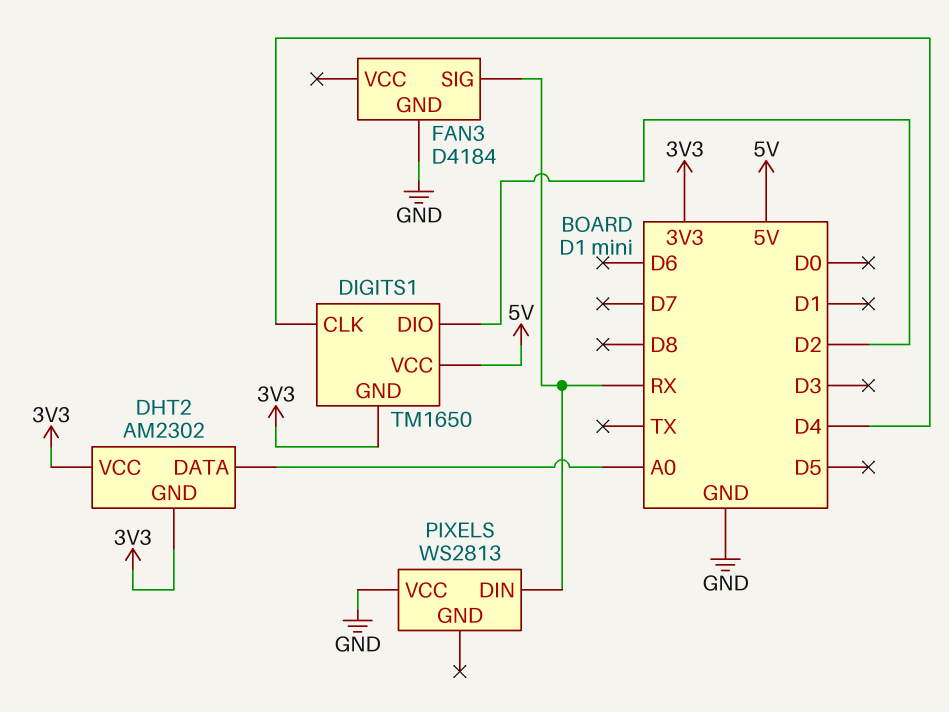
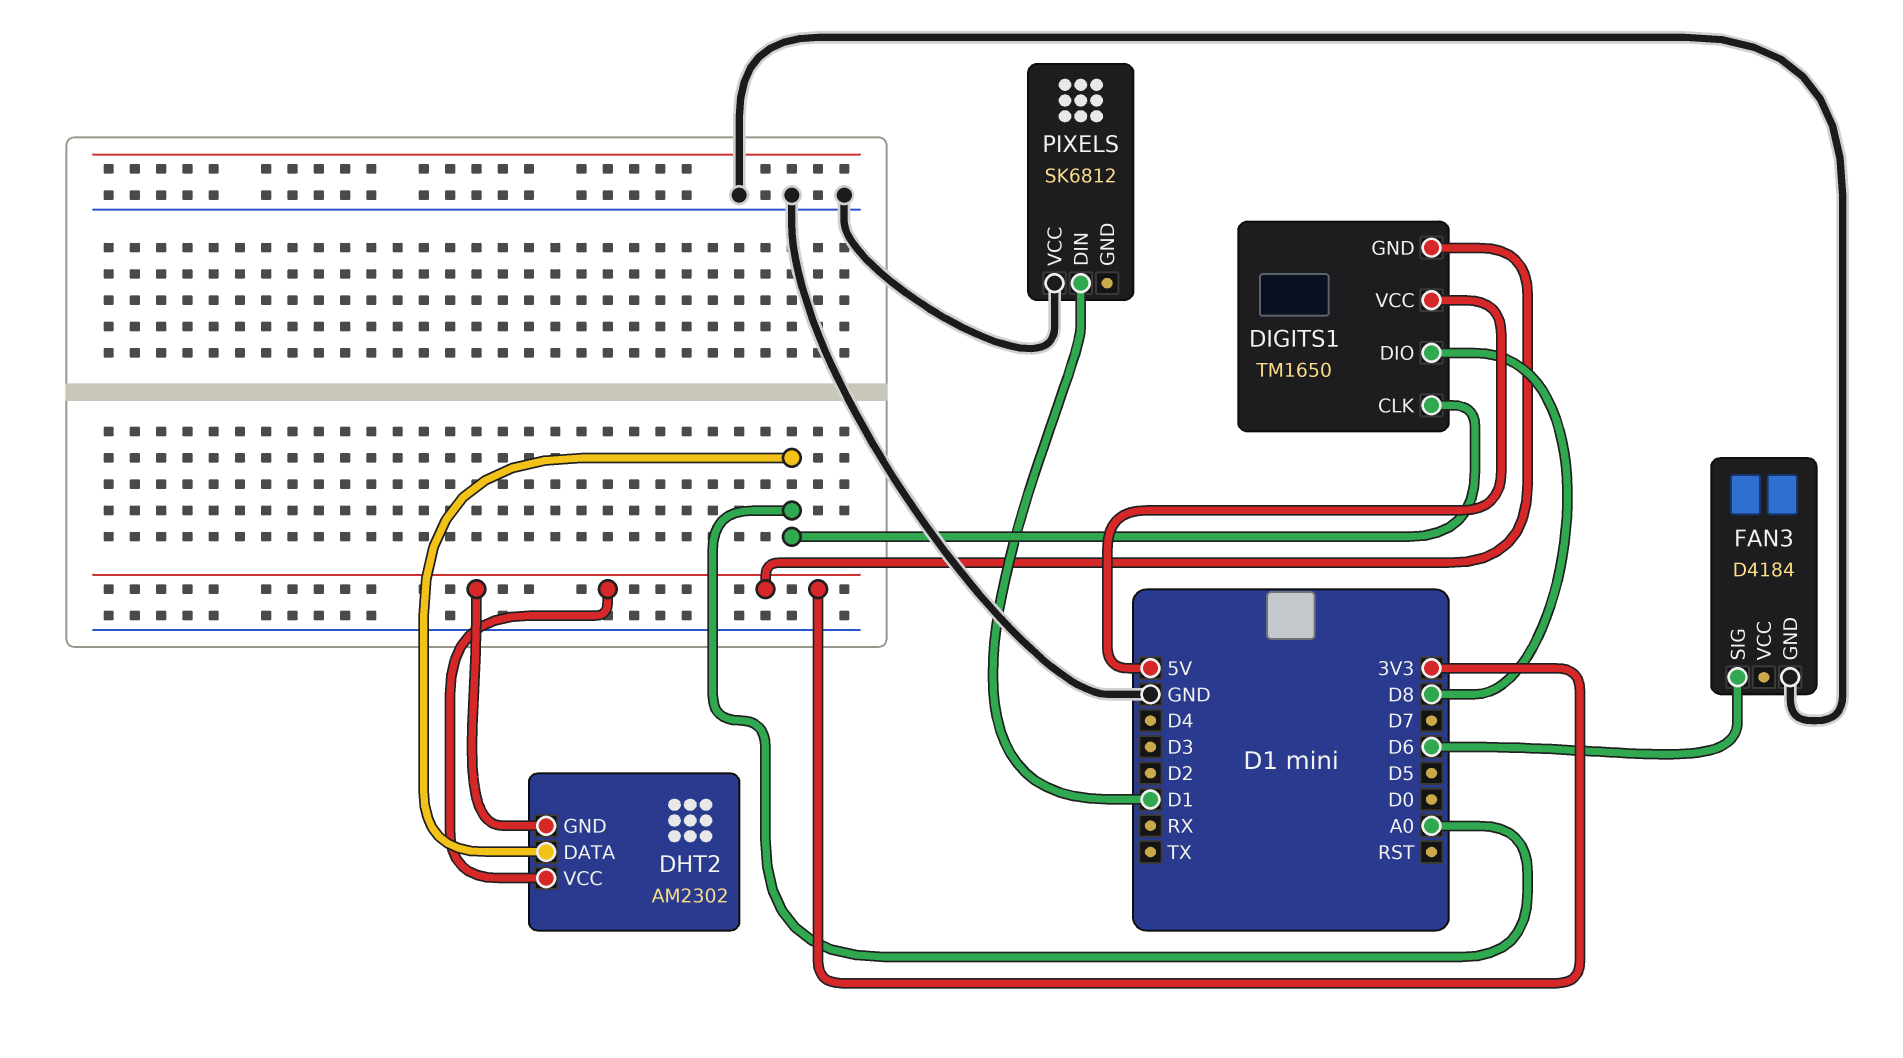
DIGITS1 pin CLK: D4 -> A0
DIGITS1 pin DIO: D2 -> D8
FAN3 pin SIG: RX -> D6
PIXELS: WS2813 -> SK6812
PIXELS pin DIN: RX -> D1

